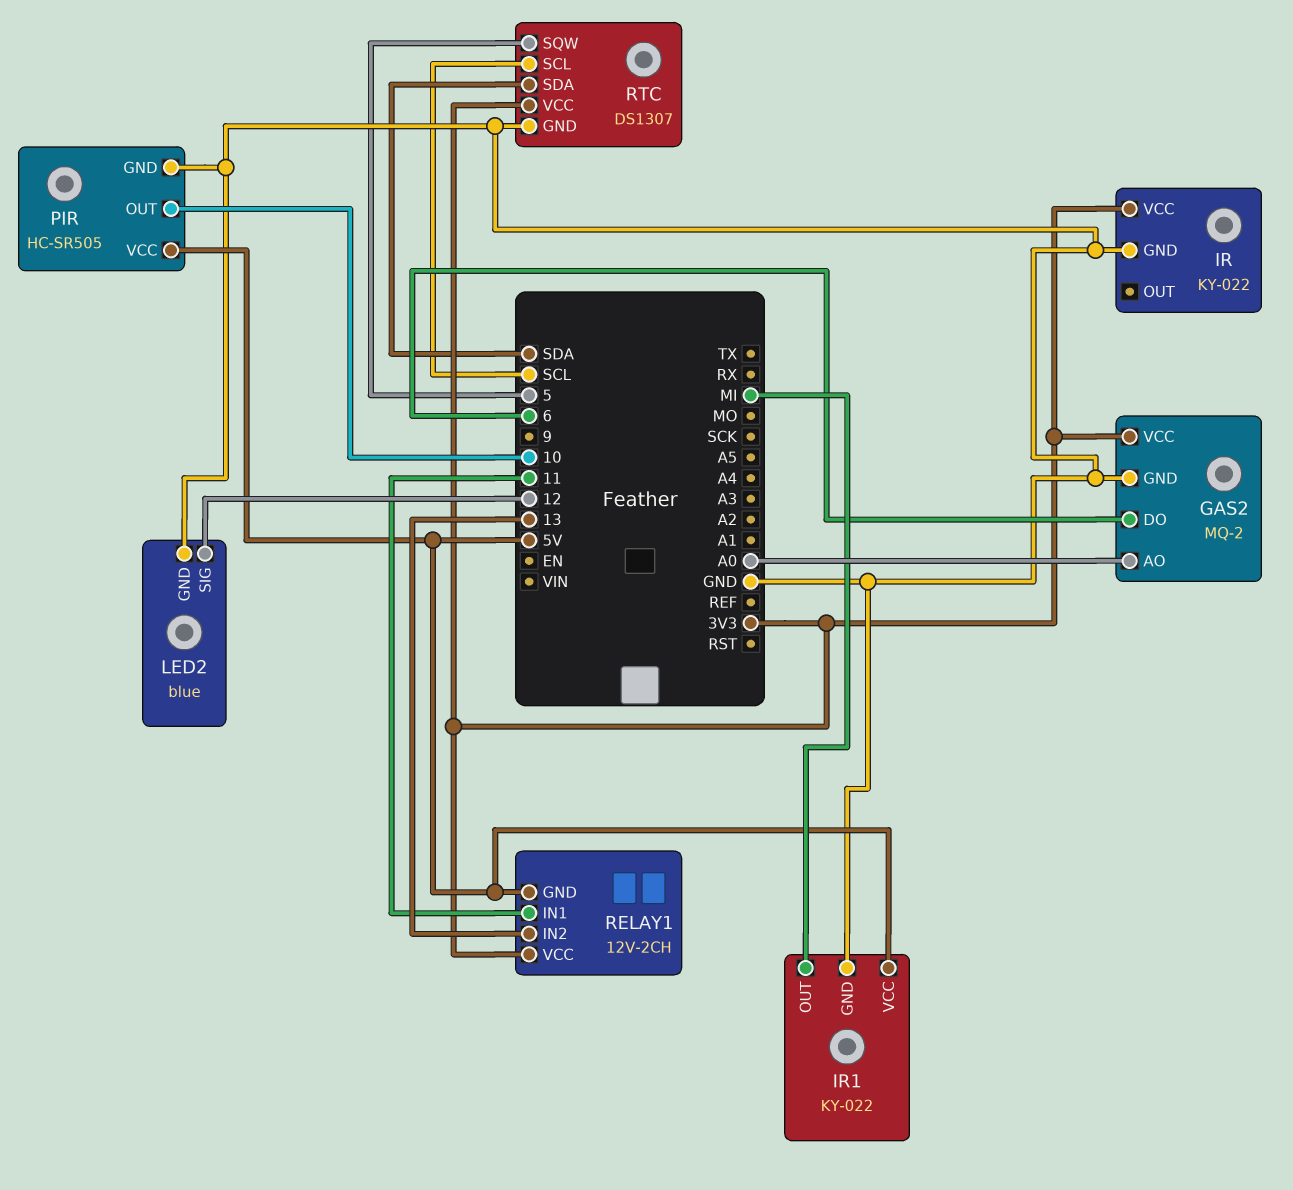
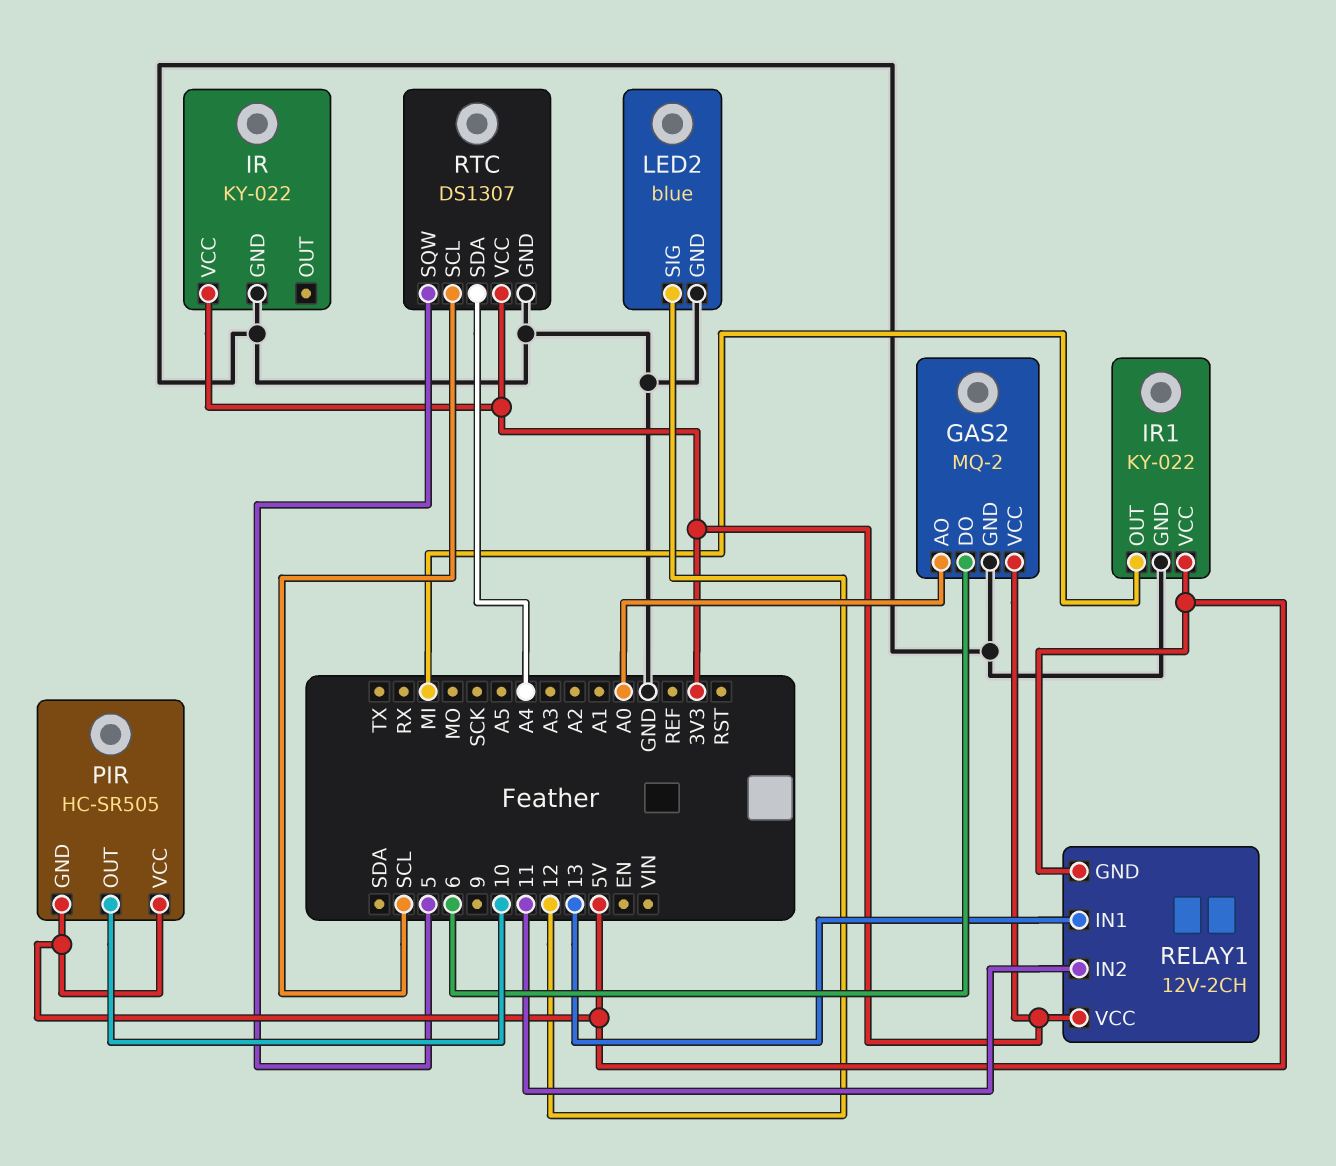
PIR pin GND: GND -> 5V
RELAY1 pin IN1: 11 -> 13
RELAY1 pin IN2: 13 -> 11
RTC pin SDA: SDA -> A4

